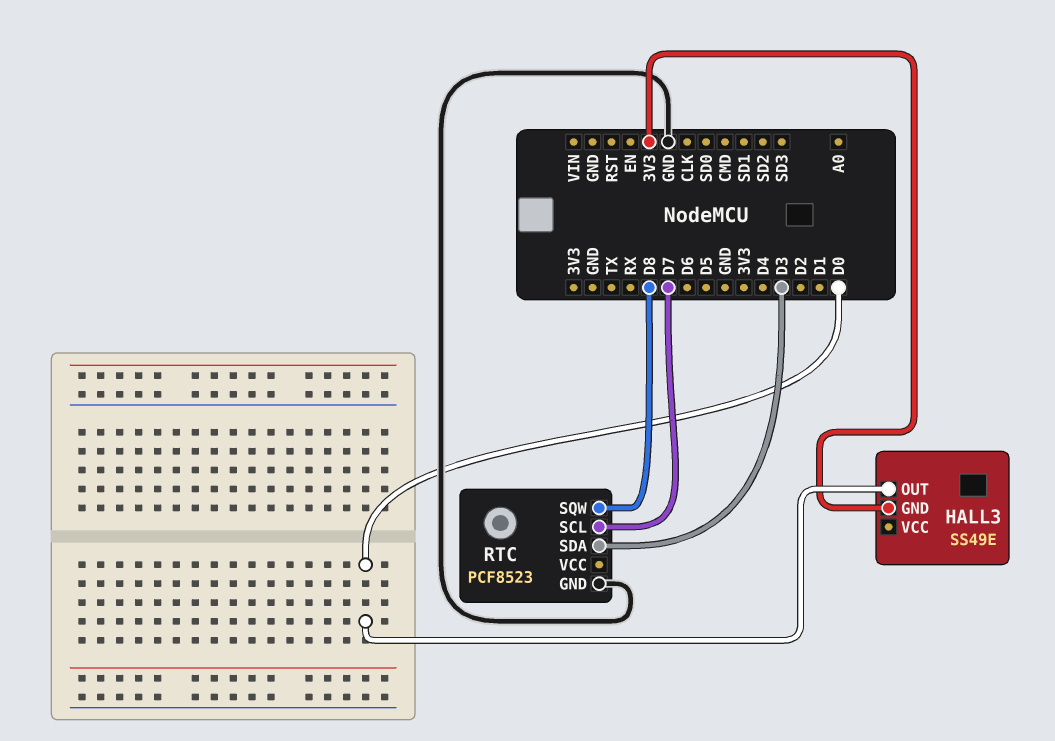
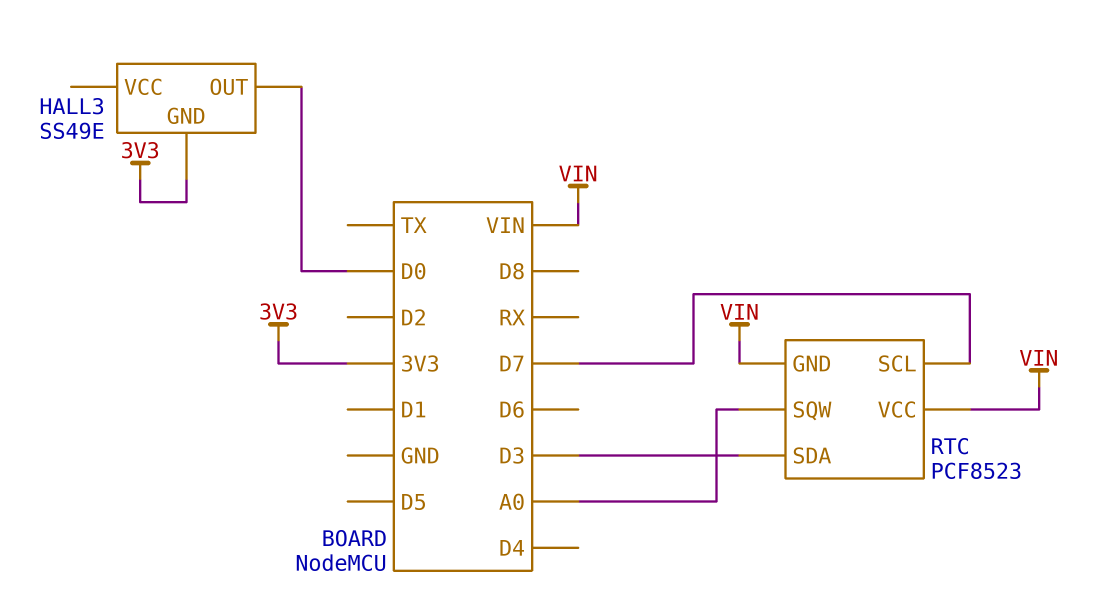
RTC pin GND: GND -> VIN
RTC pin SQW: D8 -> A0
RTC pin VCC: none -> VIN

